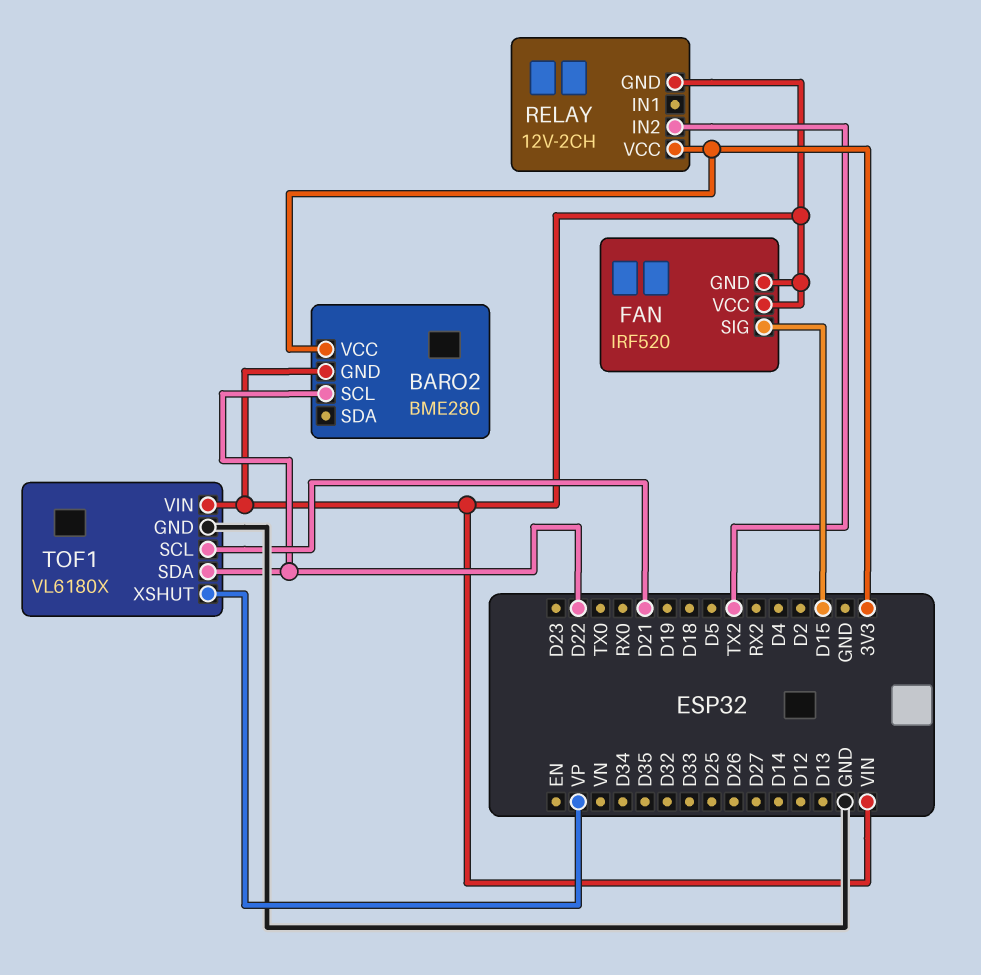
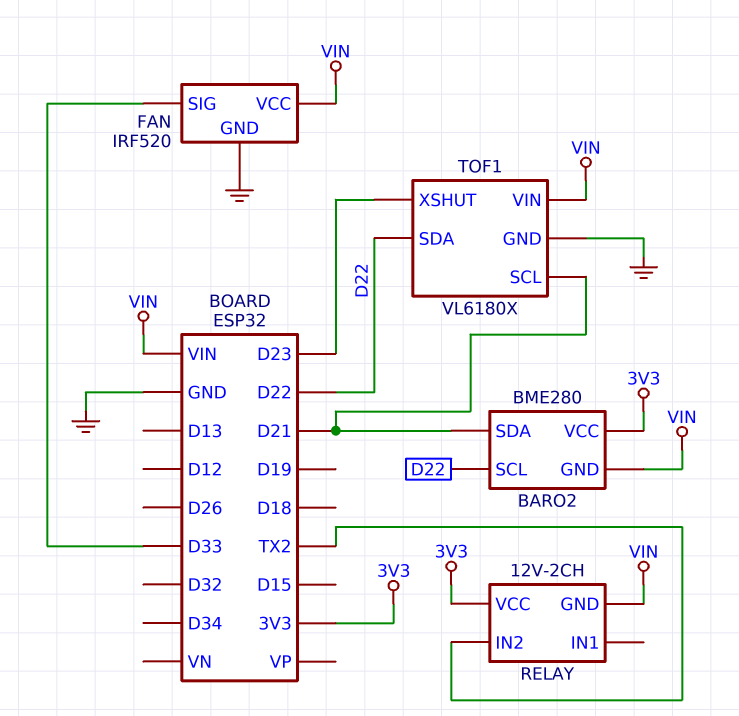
BARO2 pin SDA: none -> D21
FAN pin GND: VIN -> GND
FAN pin SIG: D15 -> D33
TOF1 pin XSHUT: VP -> D23

